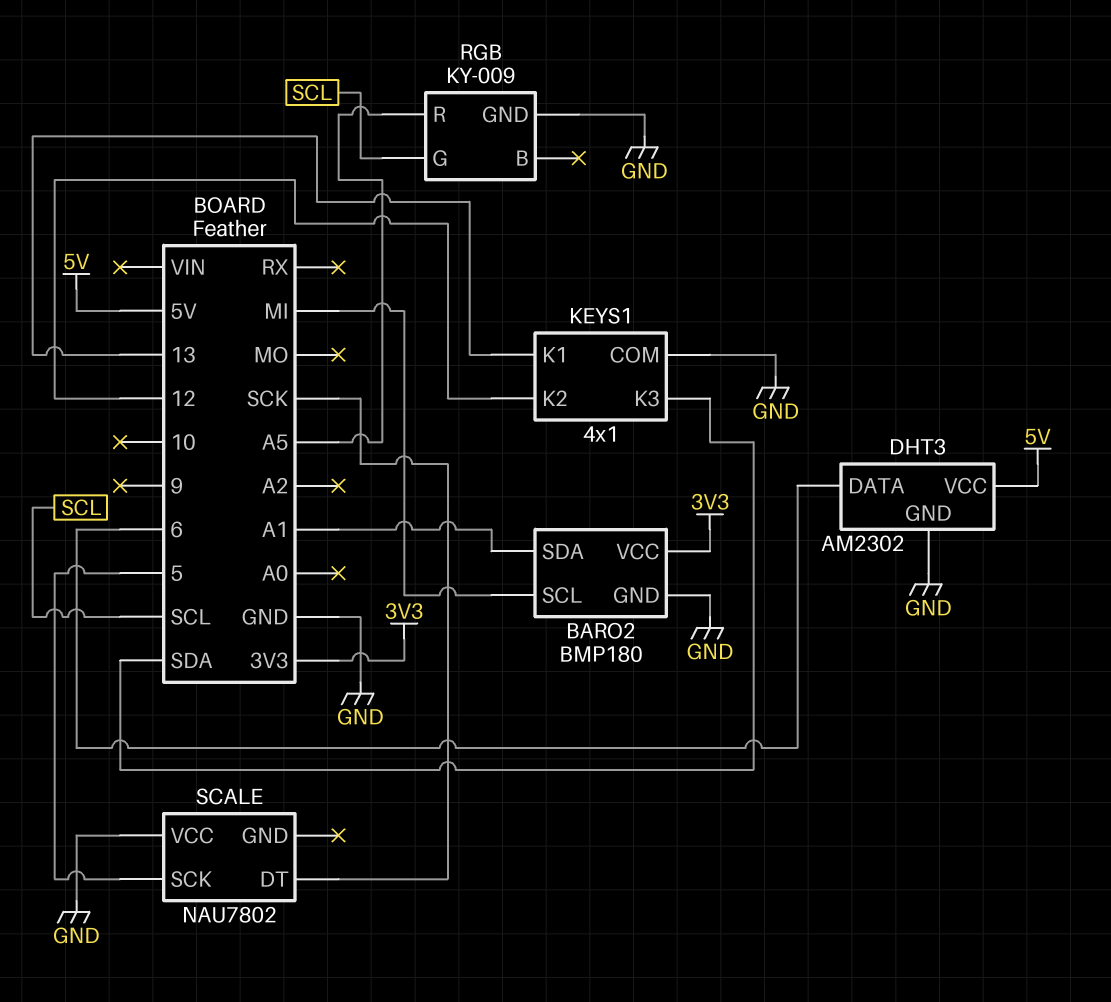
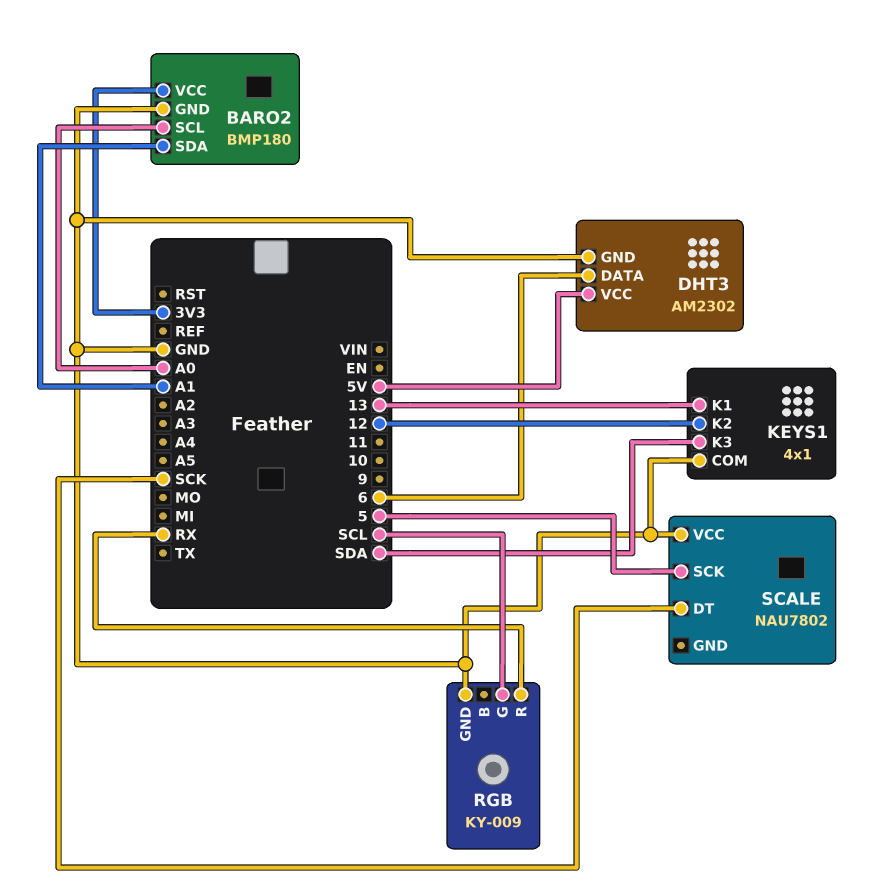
BARO2 pin SCL: MI -> A0
RGB pin R: A5 -> RX

